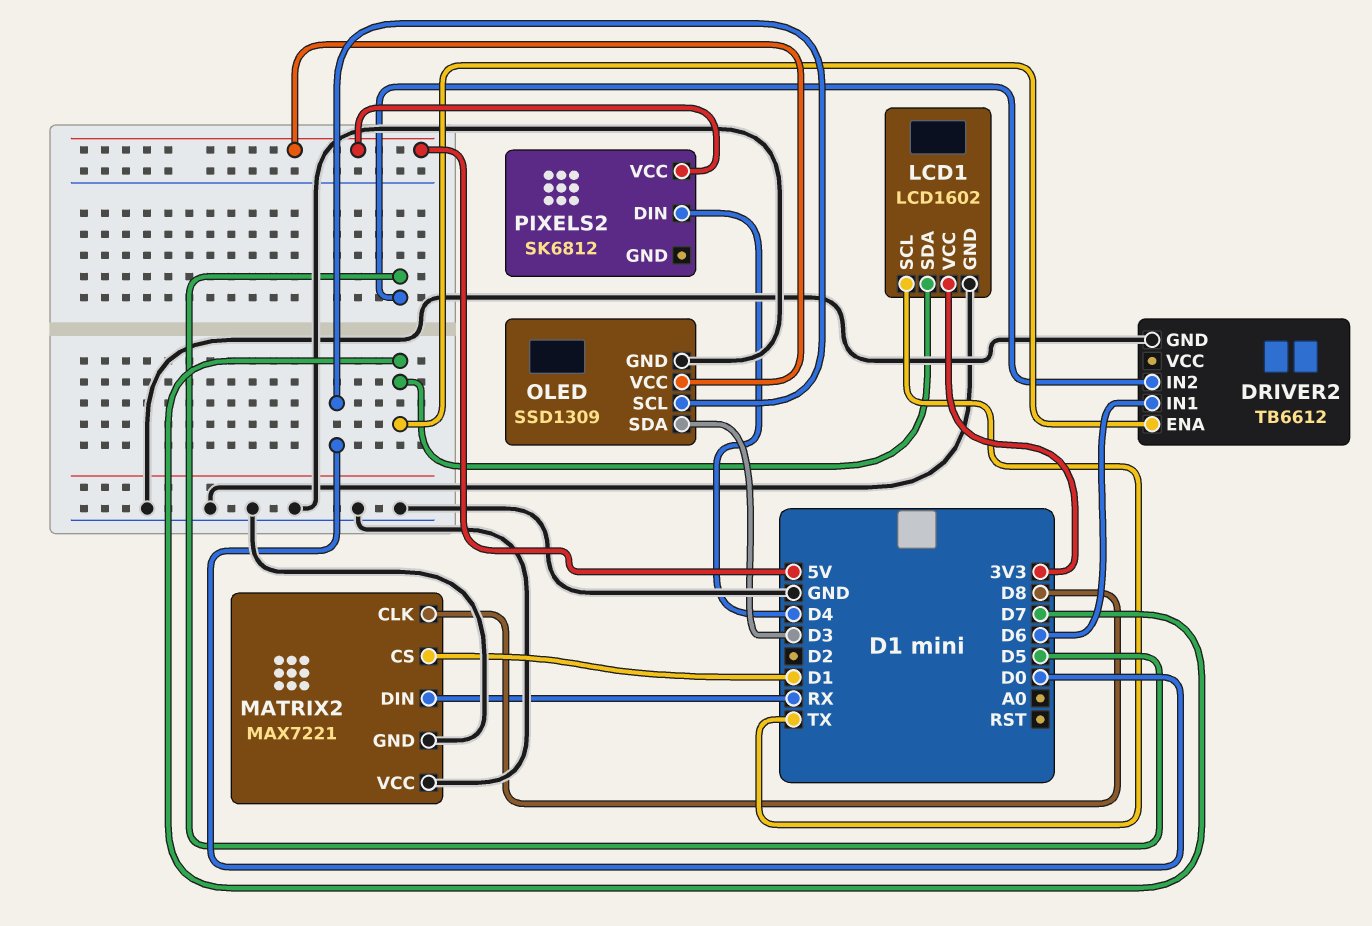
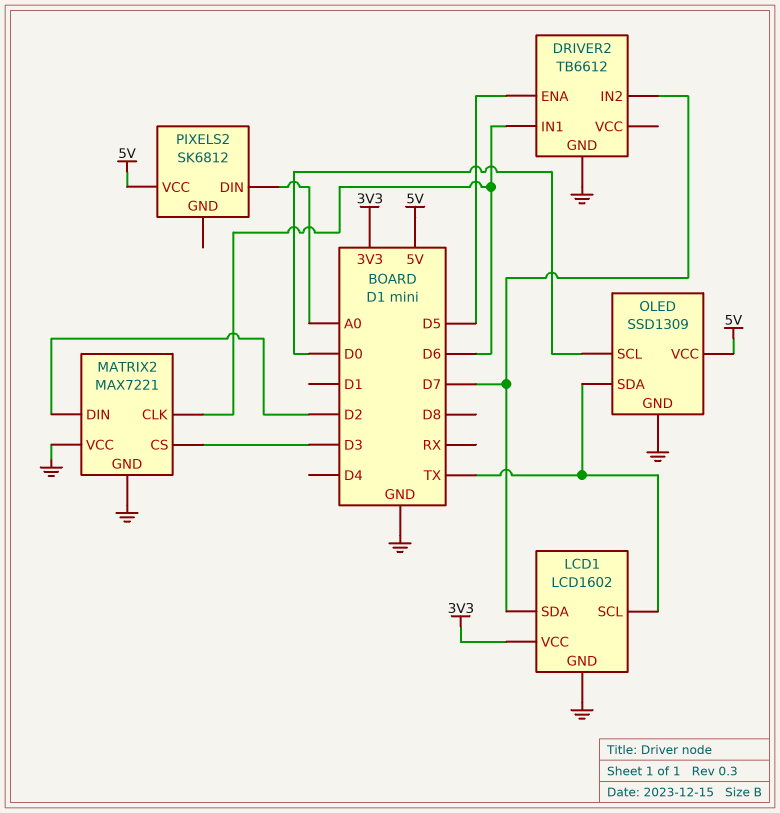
DRIVER2 pin ENA: D7 -> D5
DRIVER2 pin IN2: D5 -> D7
MATRIX2 pin CLK: D8 -> D6
MATRIX2 pin CS: D1 -> D3
MATRIX2 pin DIN: RX -> D2
OLED pin SDA: D3 -> TX
PIXELS2 pin DIN: D4 -> A0

